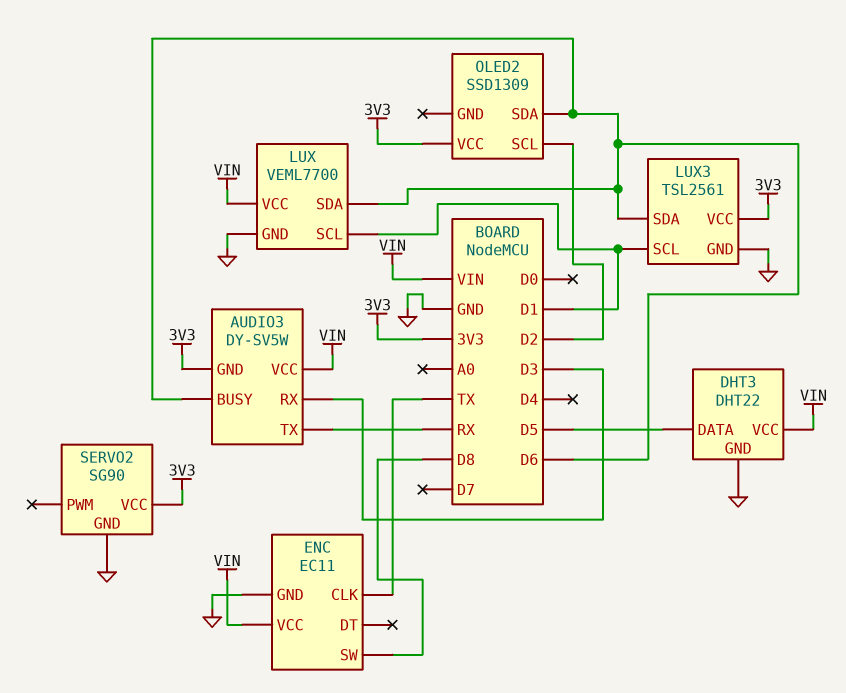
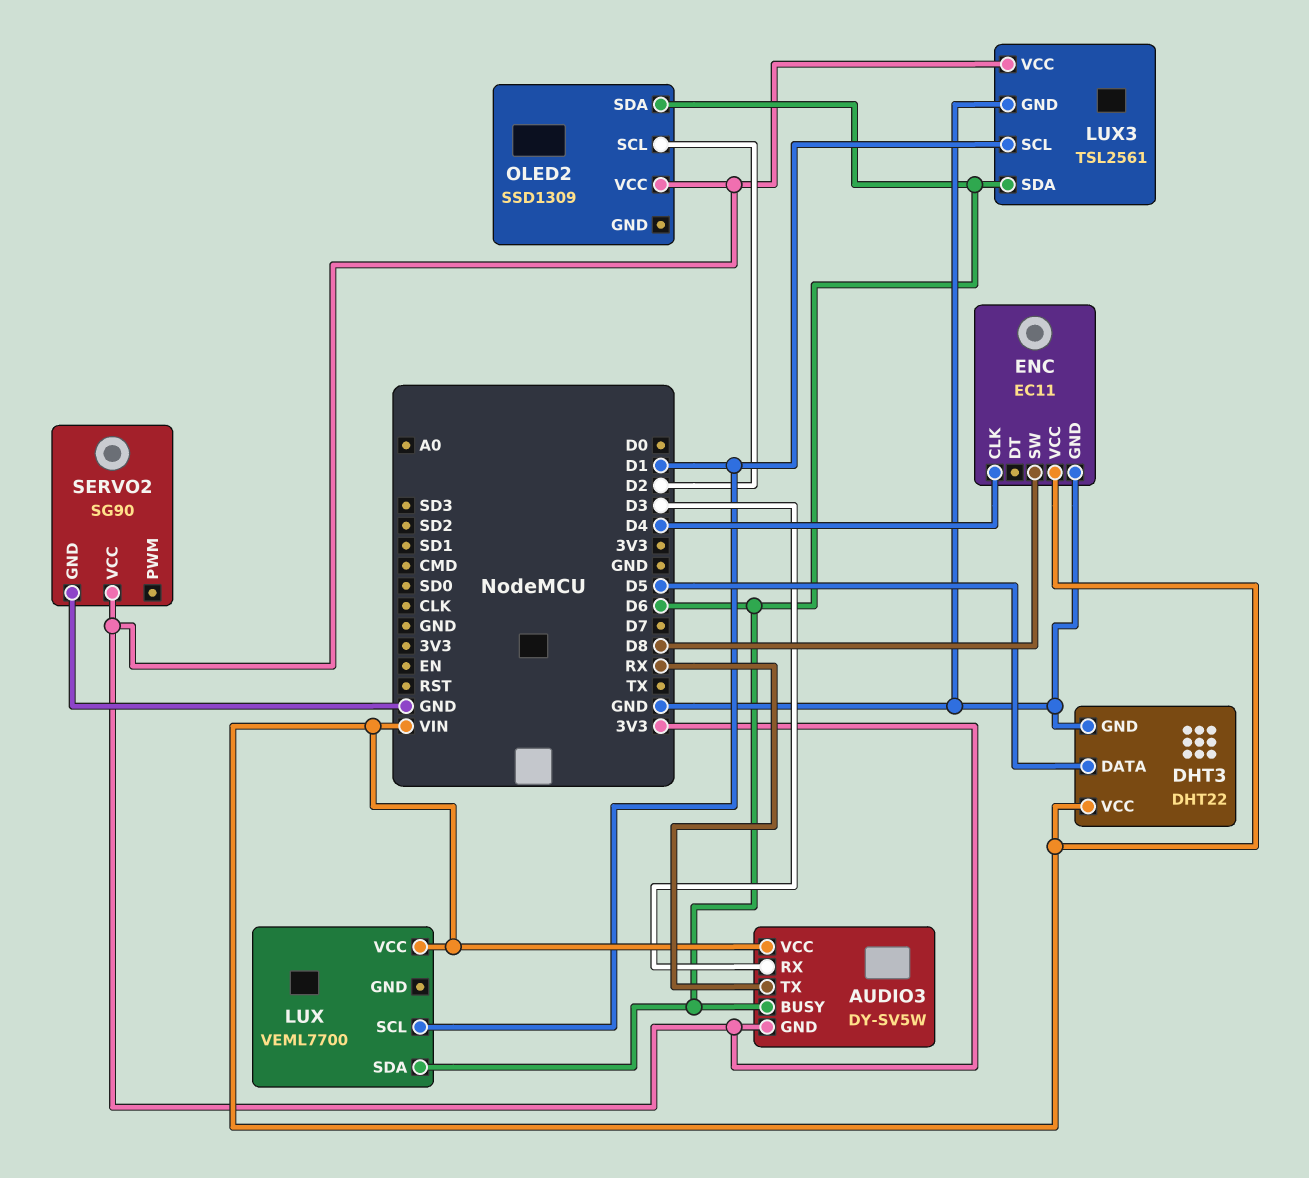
ENC pin CLK: TX -> D4
LUX pin GND: GND -> none

